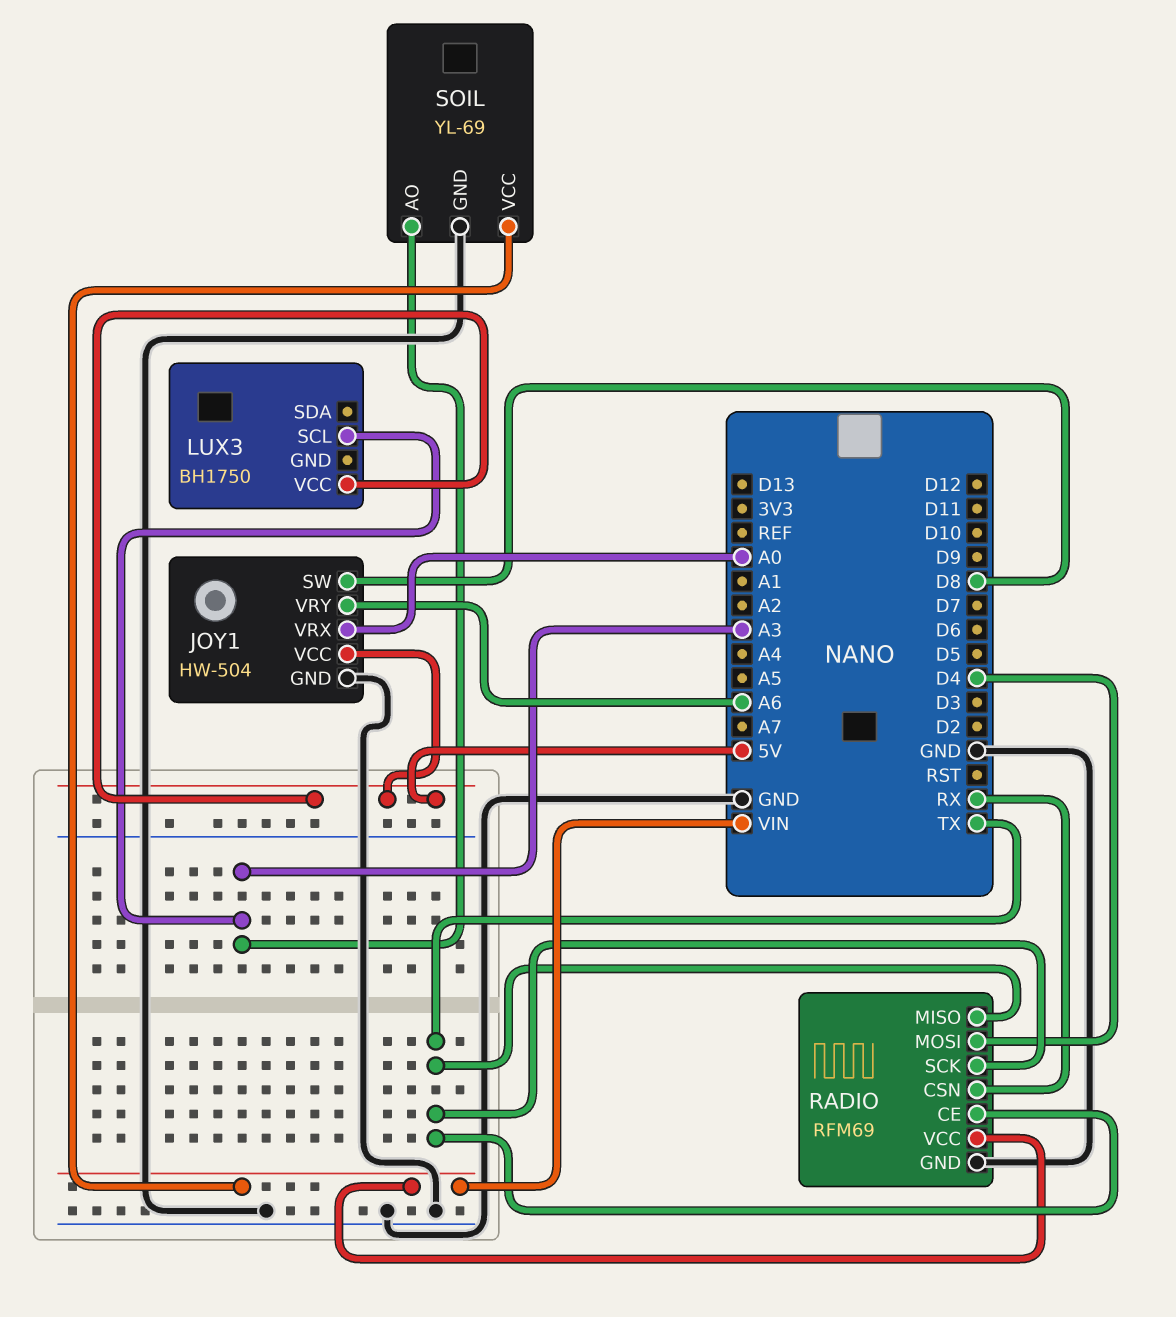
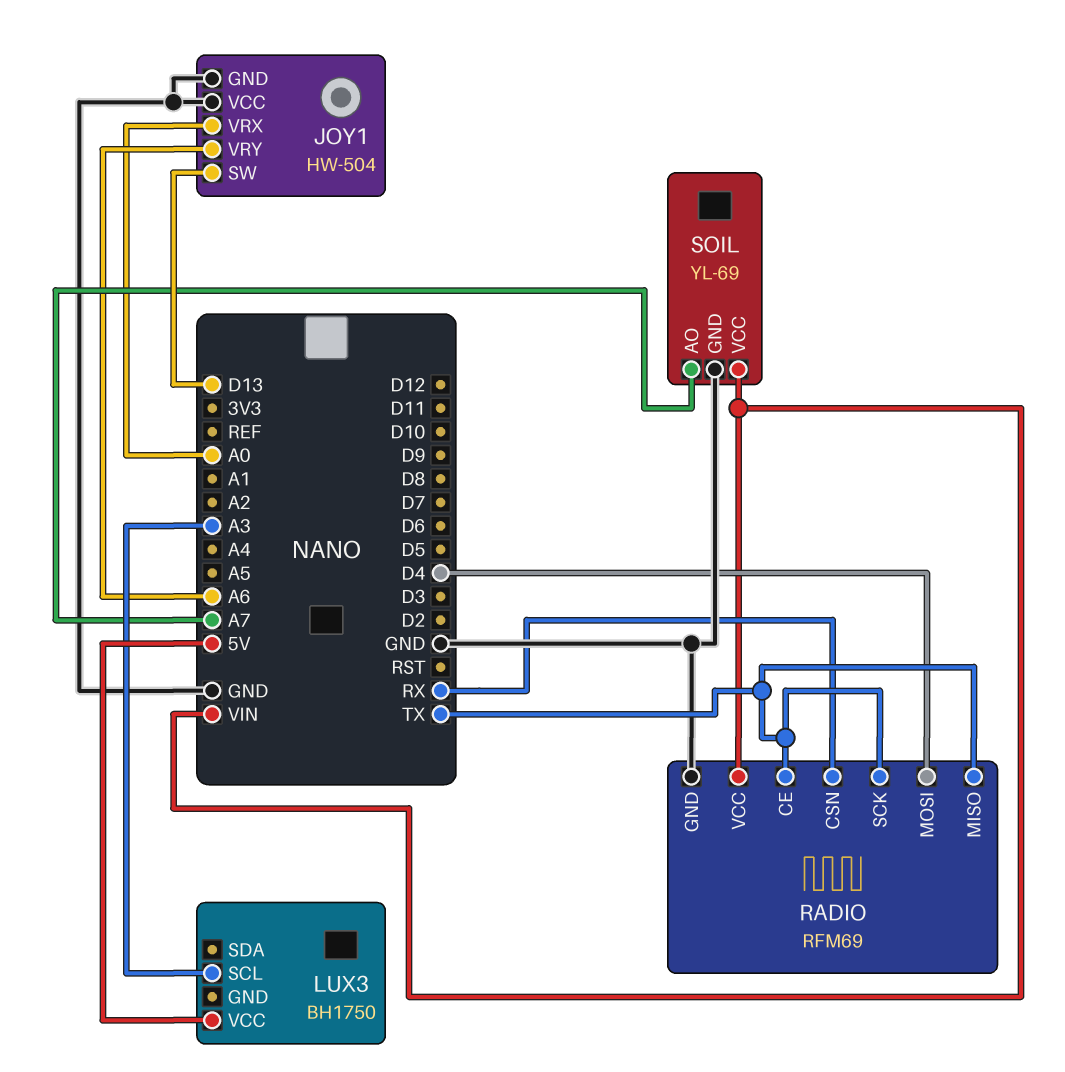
JOY1 pin SW: D8 -> D13
JOY1 pin VCC: 5V -> GND
SOIL pin AO: A3 -> A7

